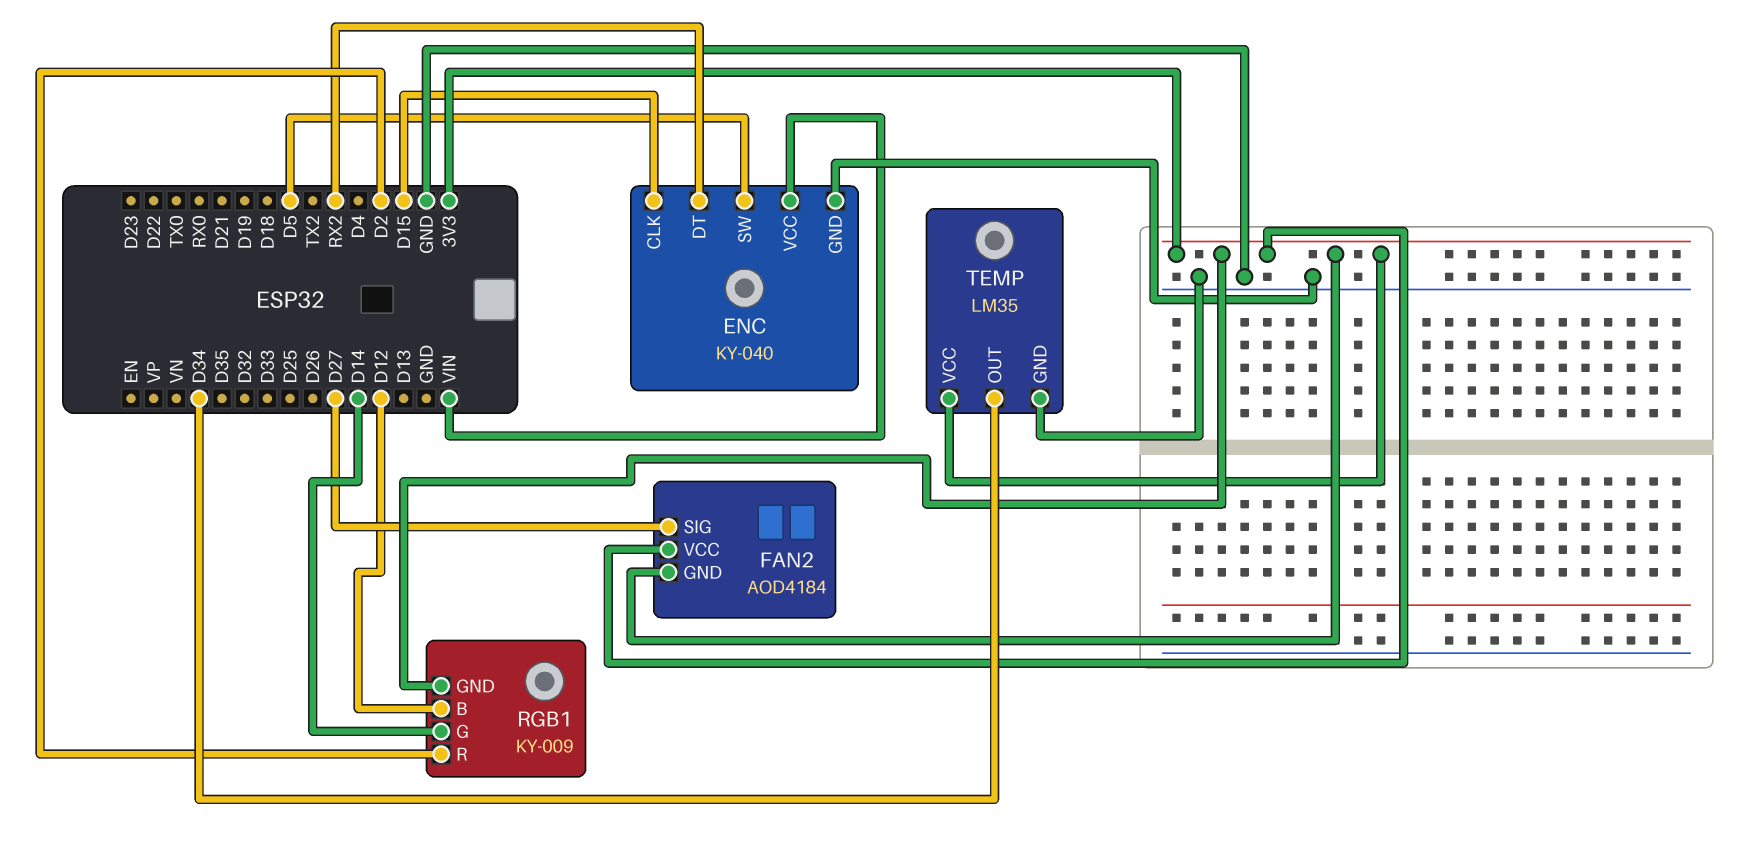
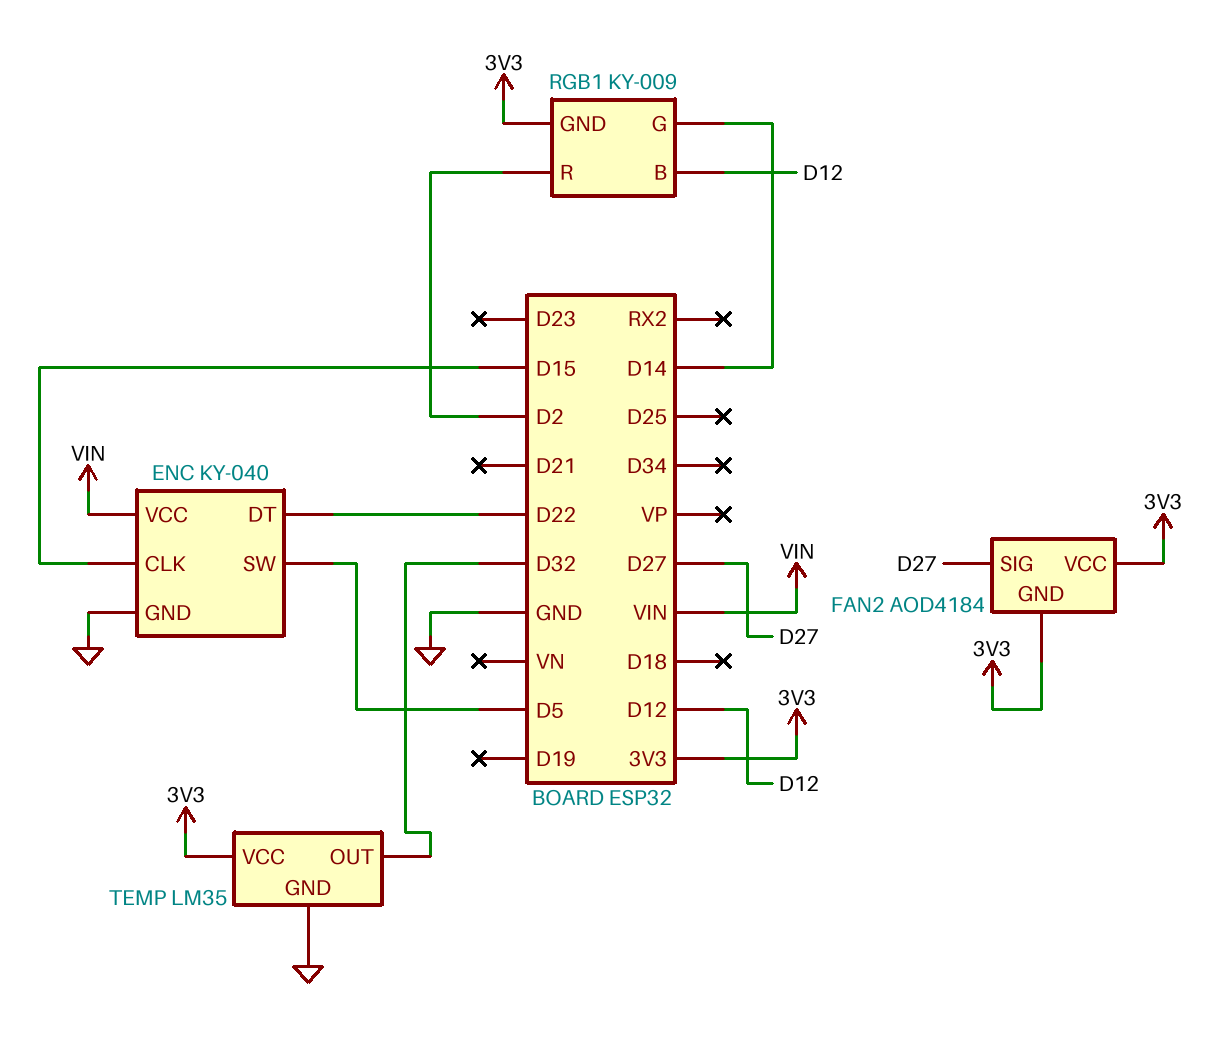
ENC pin DT: RX2 -> D22
TEMP pin OUT: D34 -> D32

